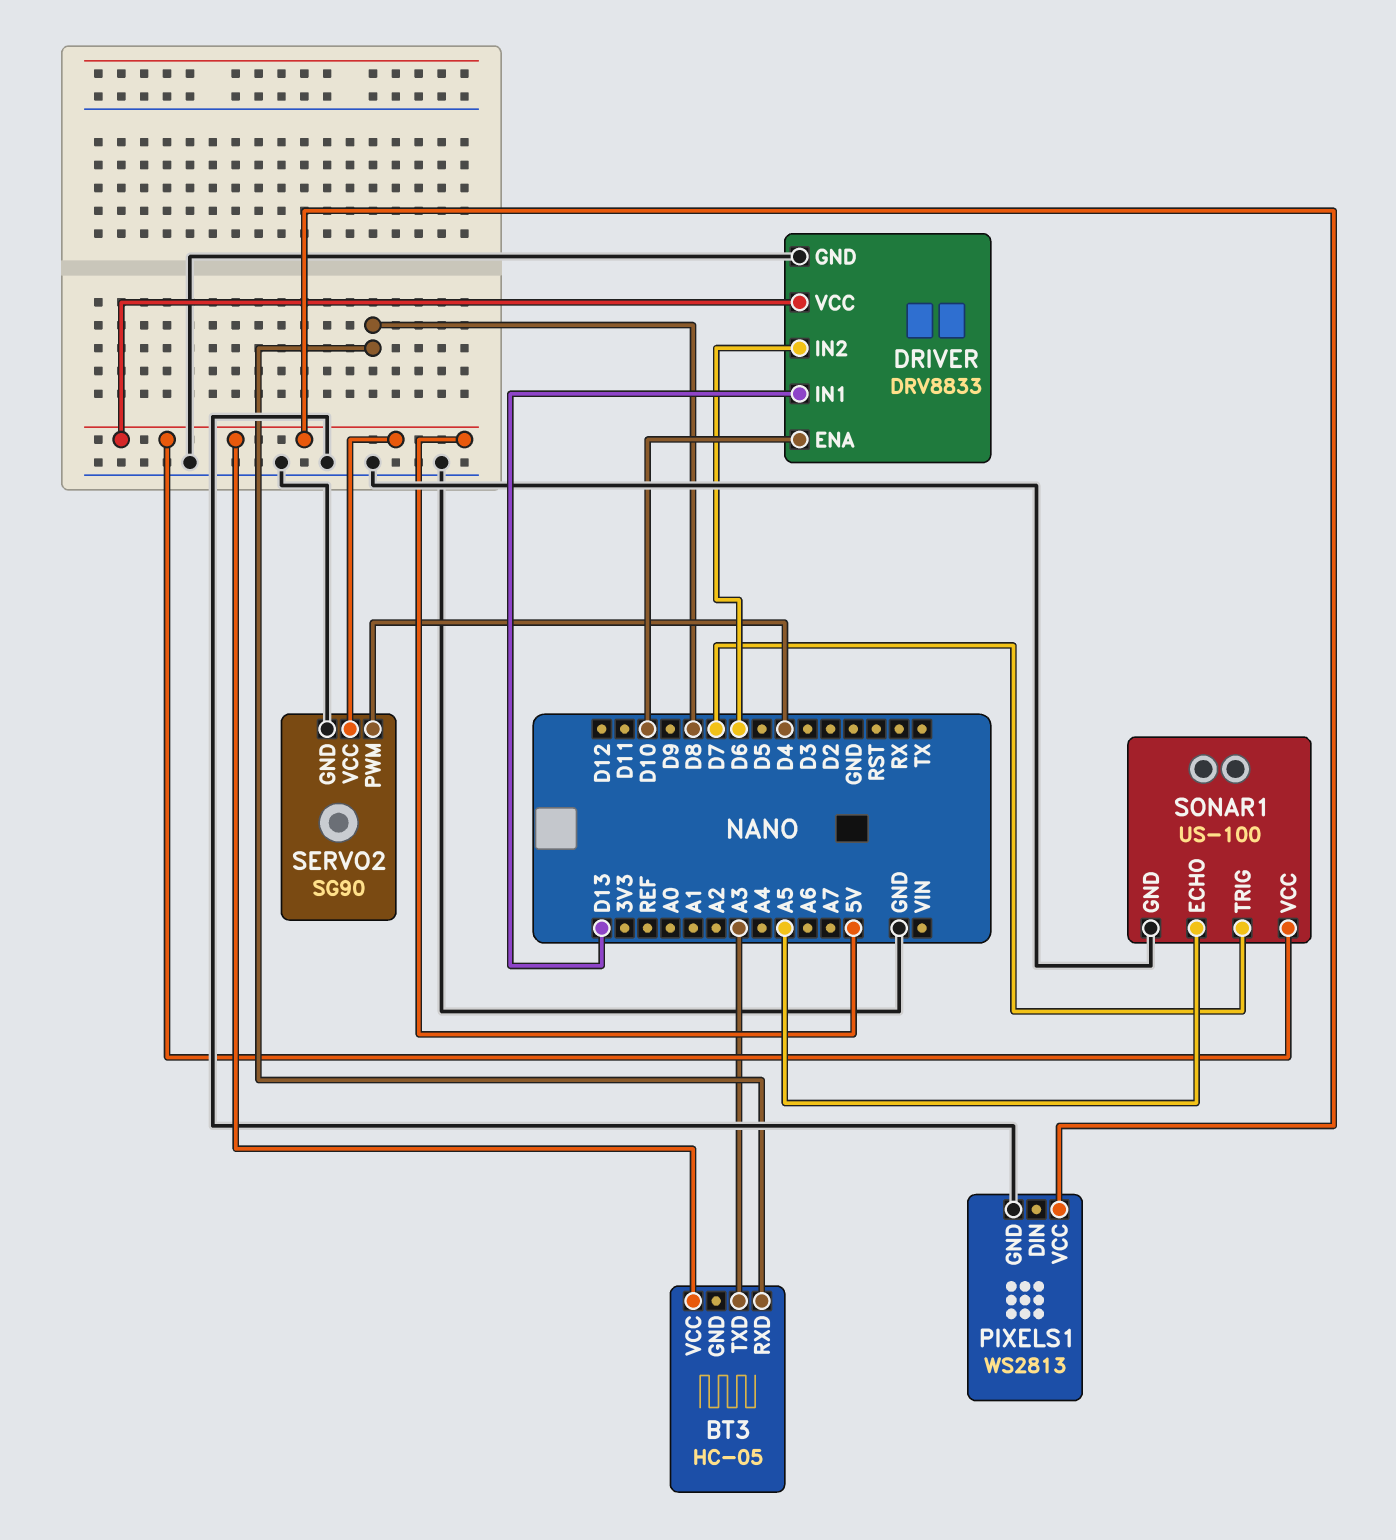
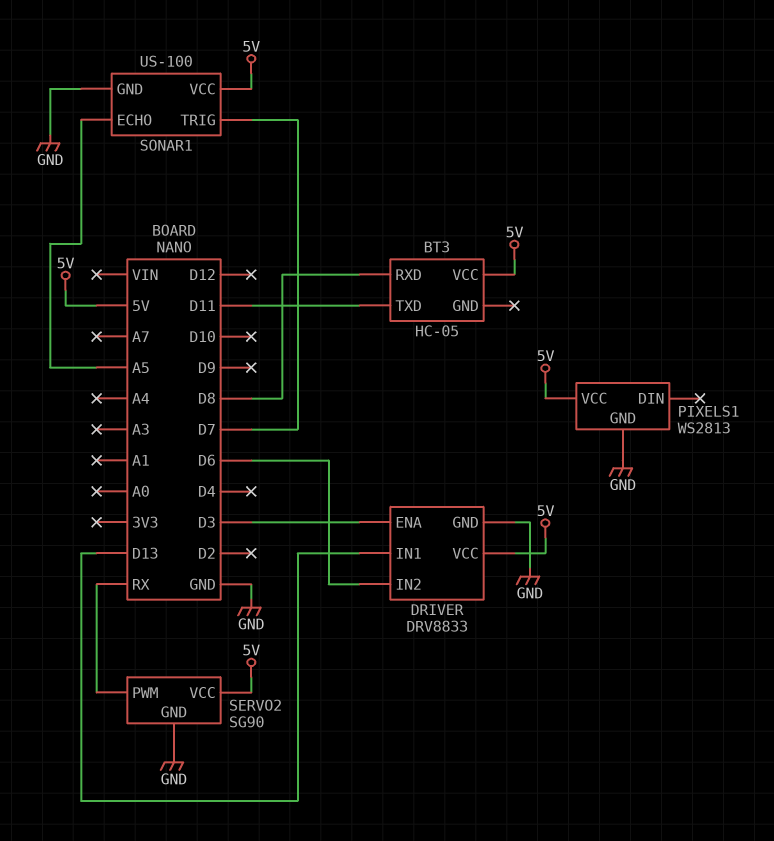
BT3 pin TXD: A3 -> D11
DRIVER pin ENA: D10 -> D3
SERVO2 pin PWM: D4 -> RX

